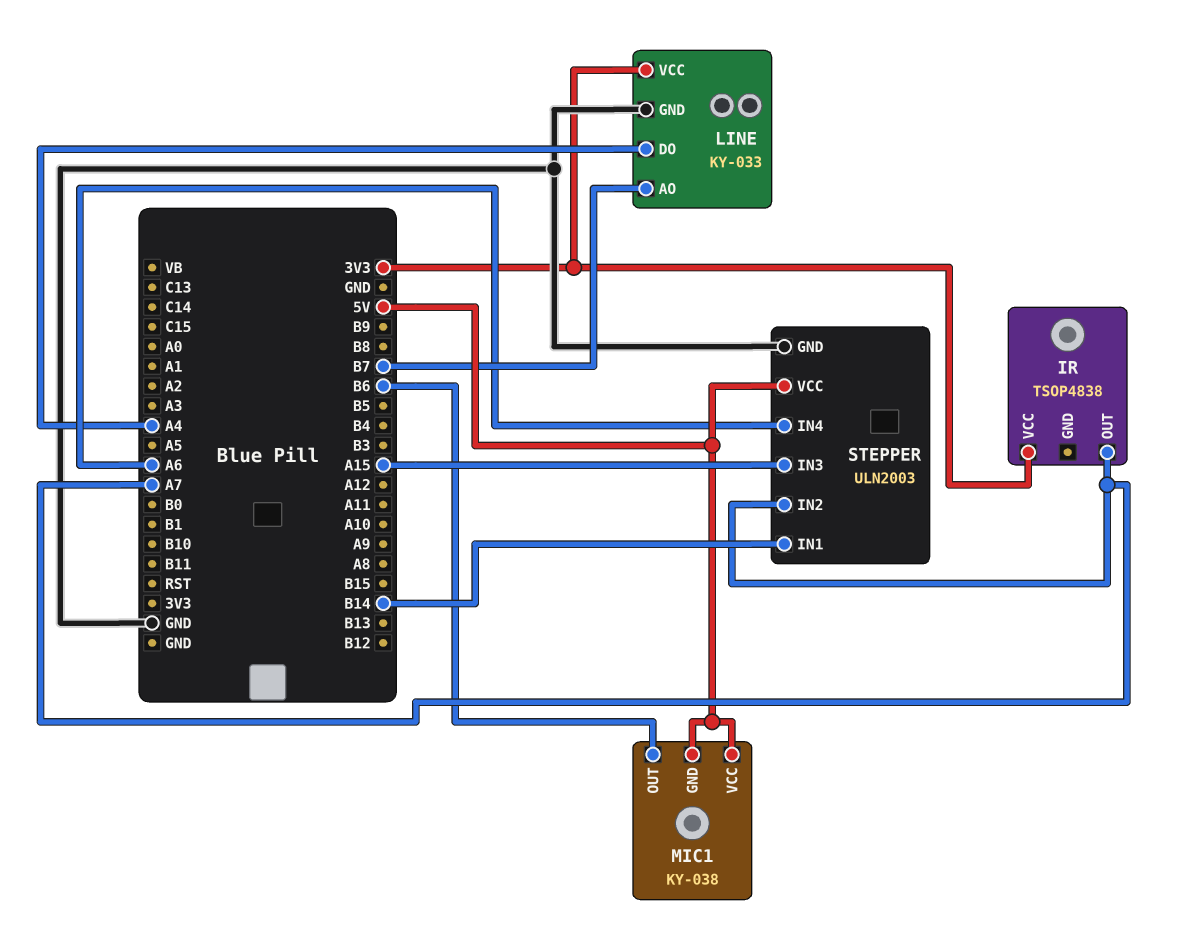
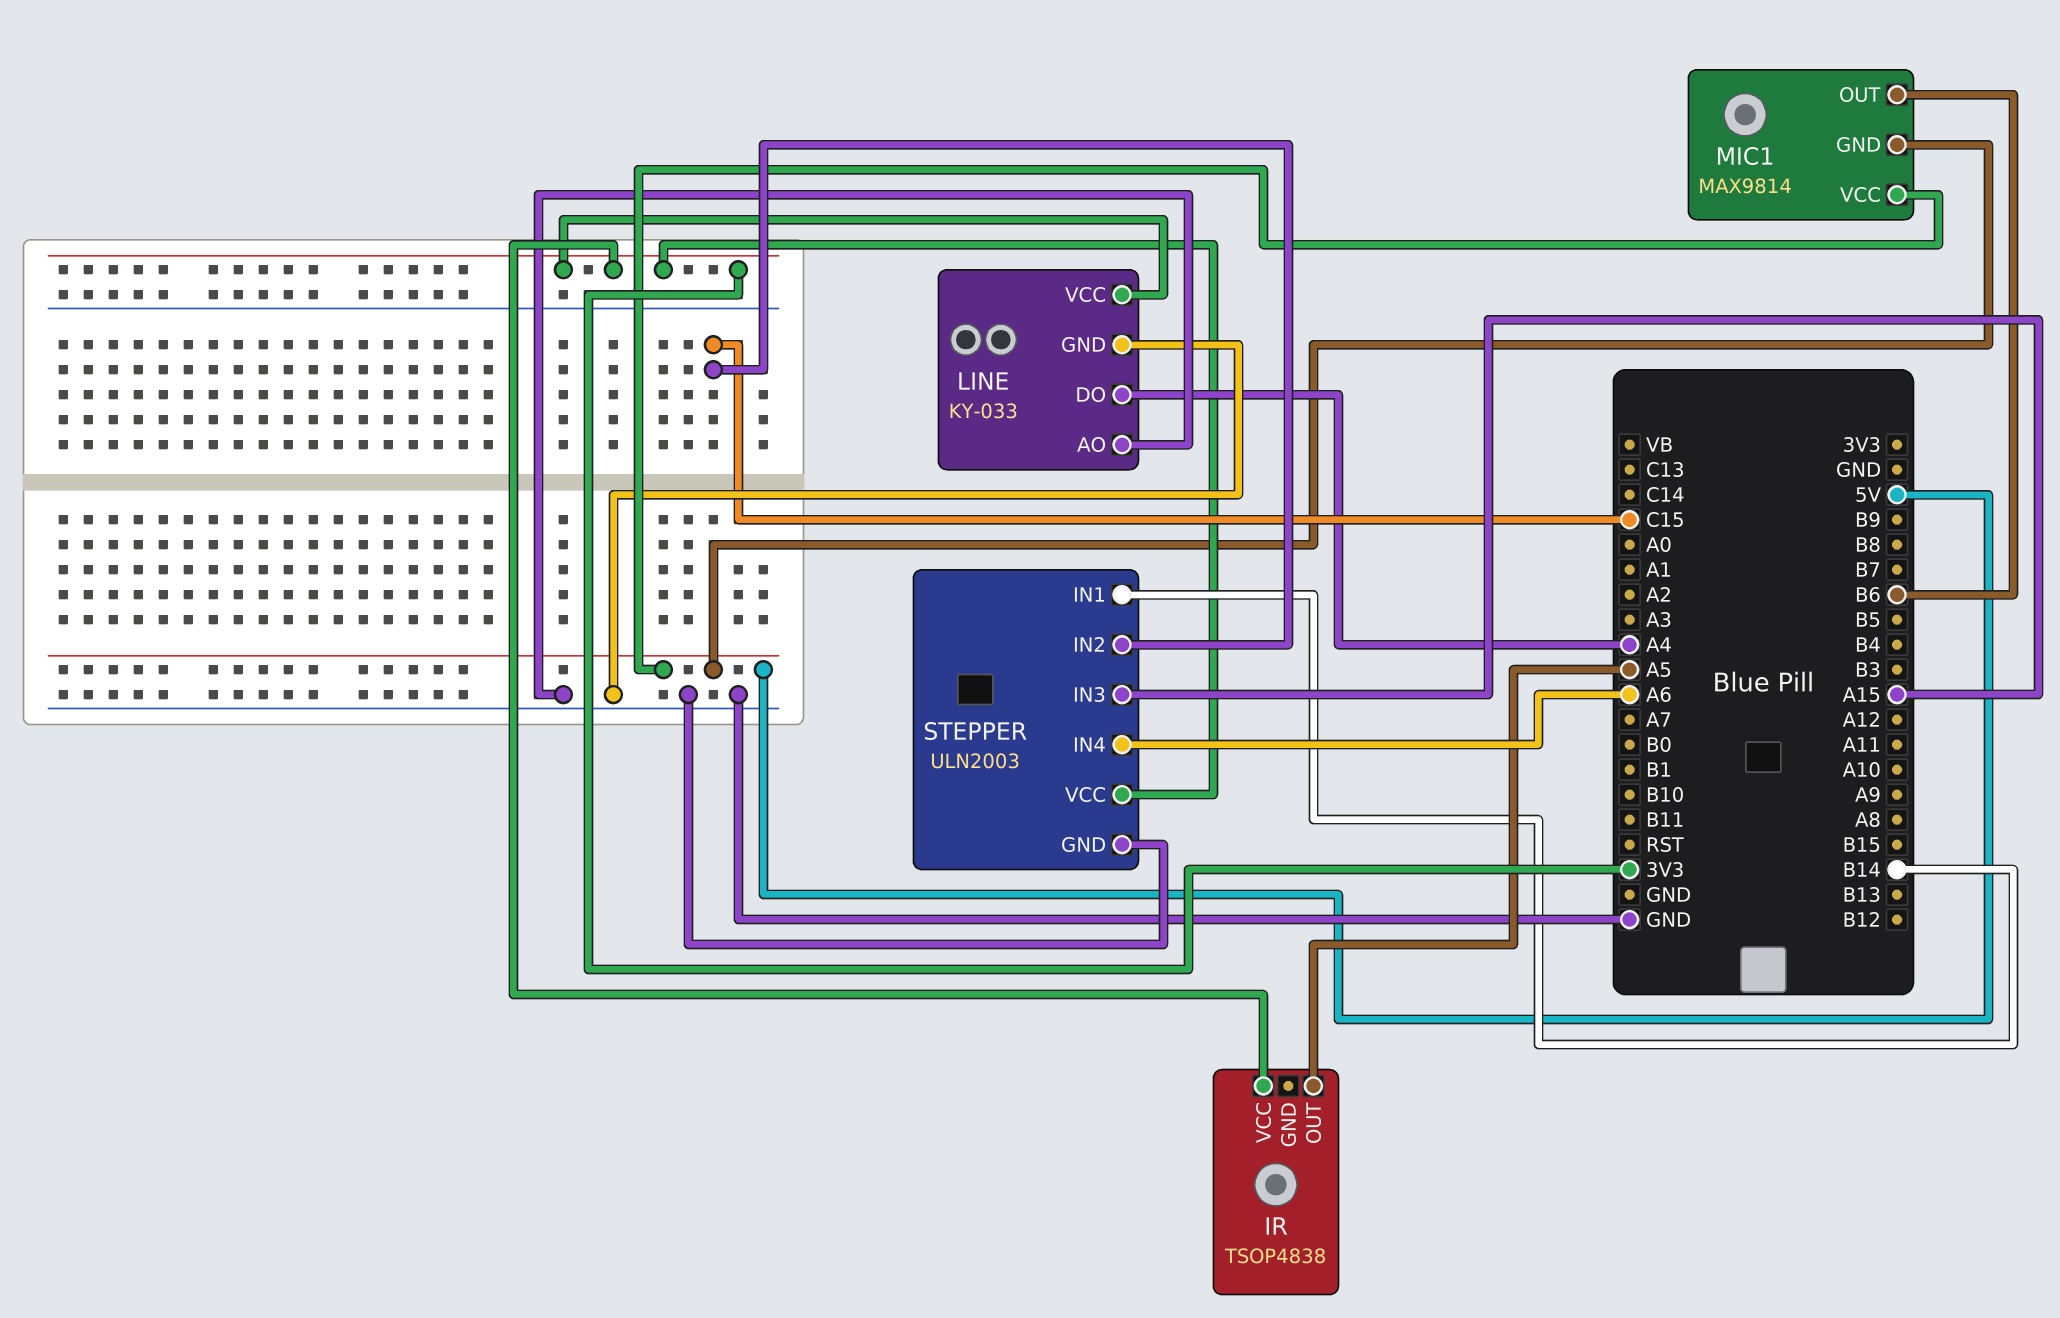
IR pin OUT: A7 -> A5
LINE pin AO: B7 -> GND
MIC1: KY-038 -> MAX9814
STEPPER pin IN2: A7 -> C15
STEPPER pin VCC: 5V -> 3V3

